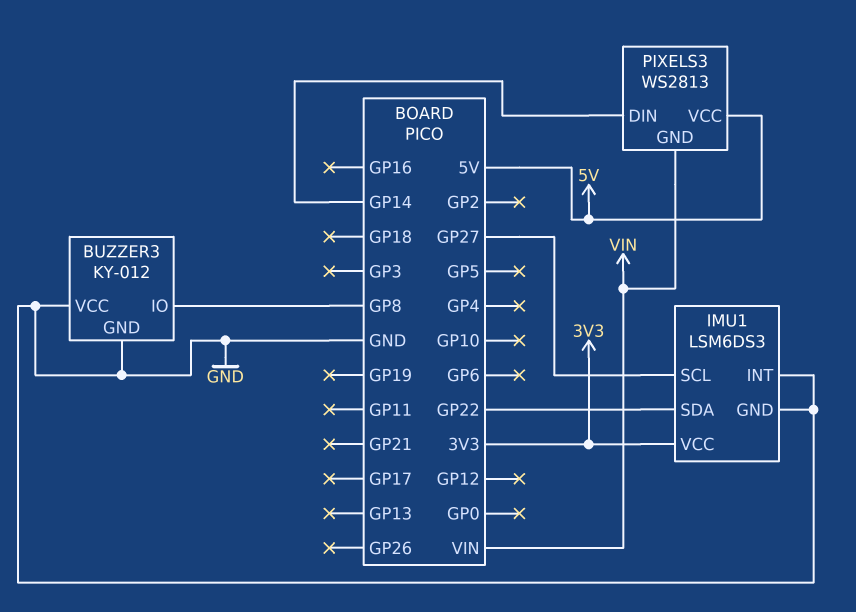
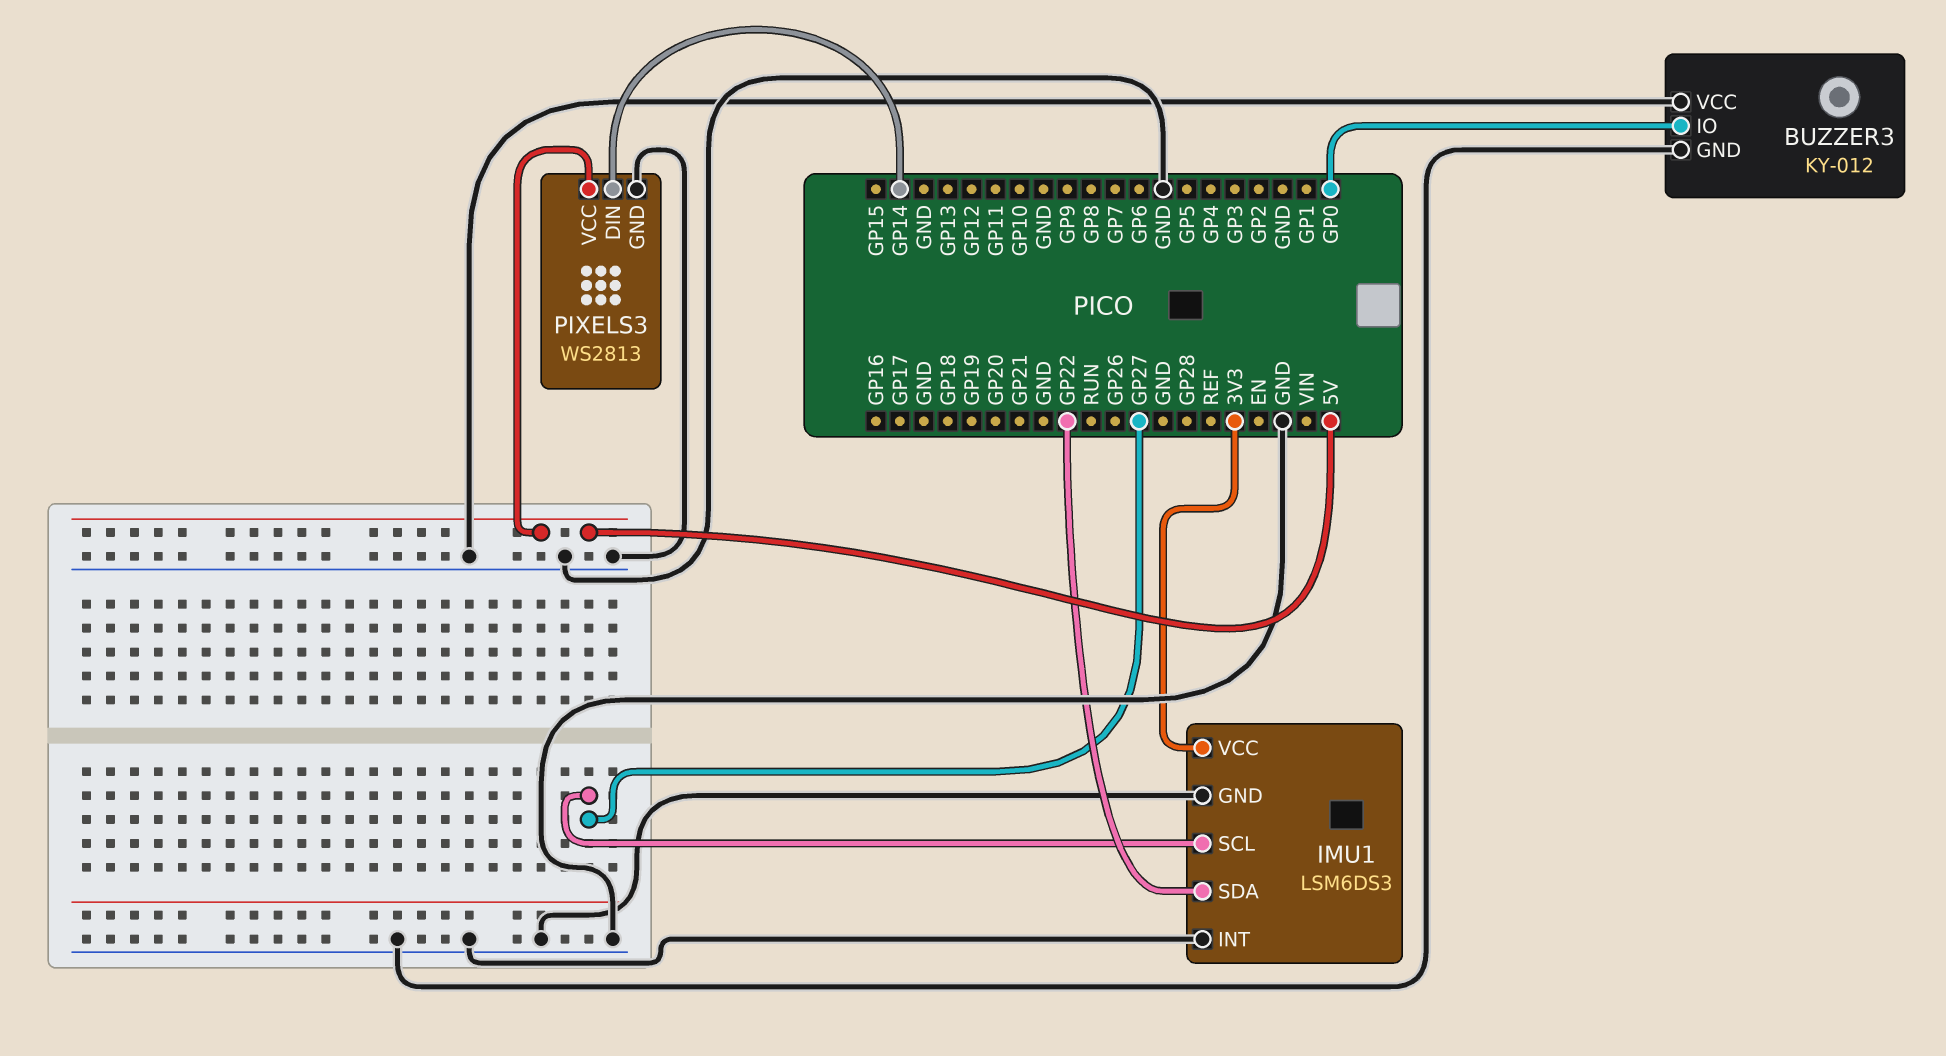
BUZZER3 pin IO: GP8 -> GP0
PIXELS3 pin GND: VIN -> GND

